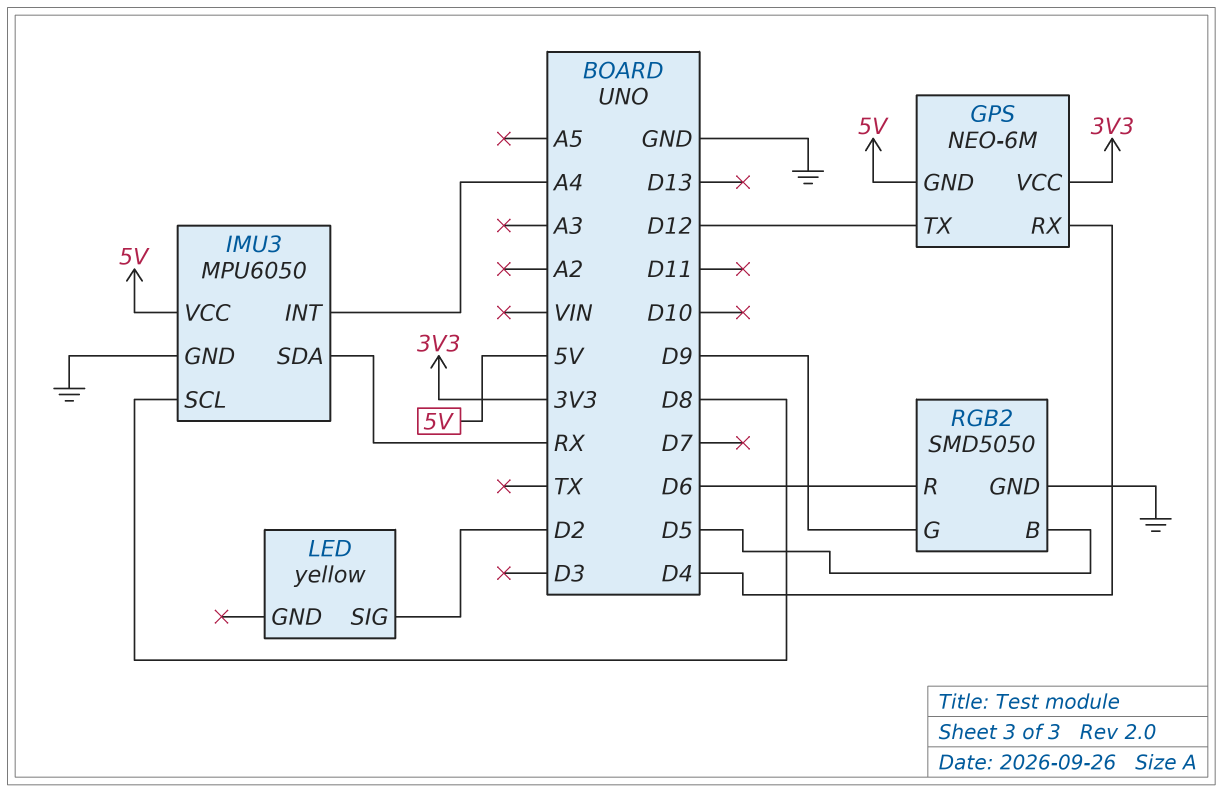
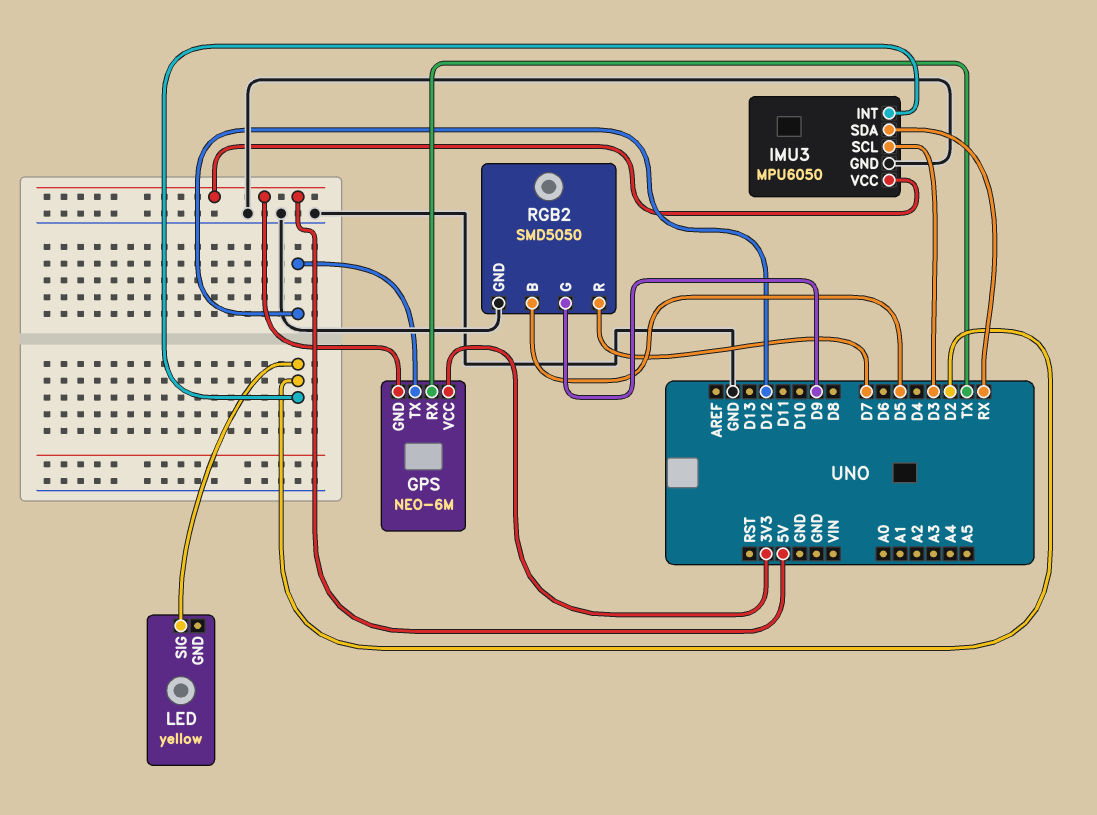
GPS pin RX: D4 -> TX
IMU3 pin INT: A4 -> D2
IMU3 pin SCL: D8 -> D3
RGB2 pin R: D6 -> D7

